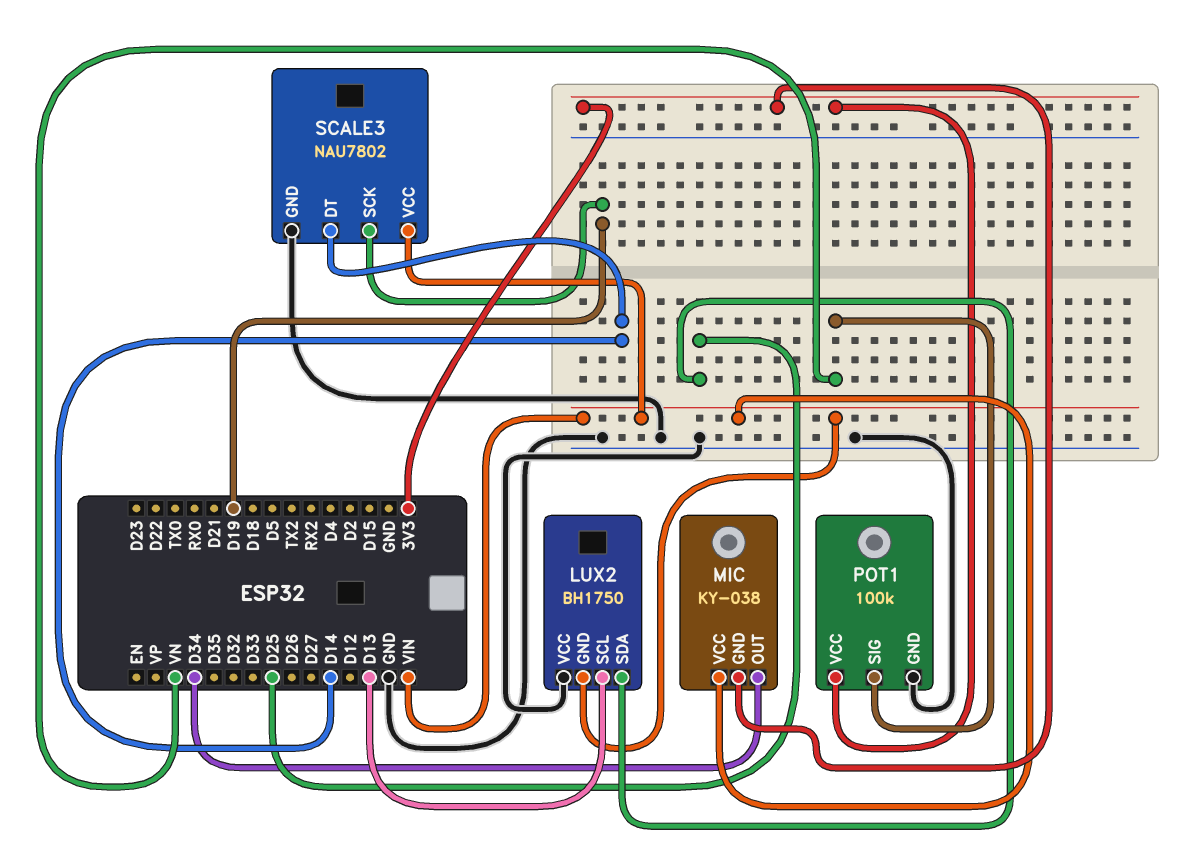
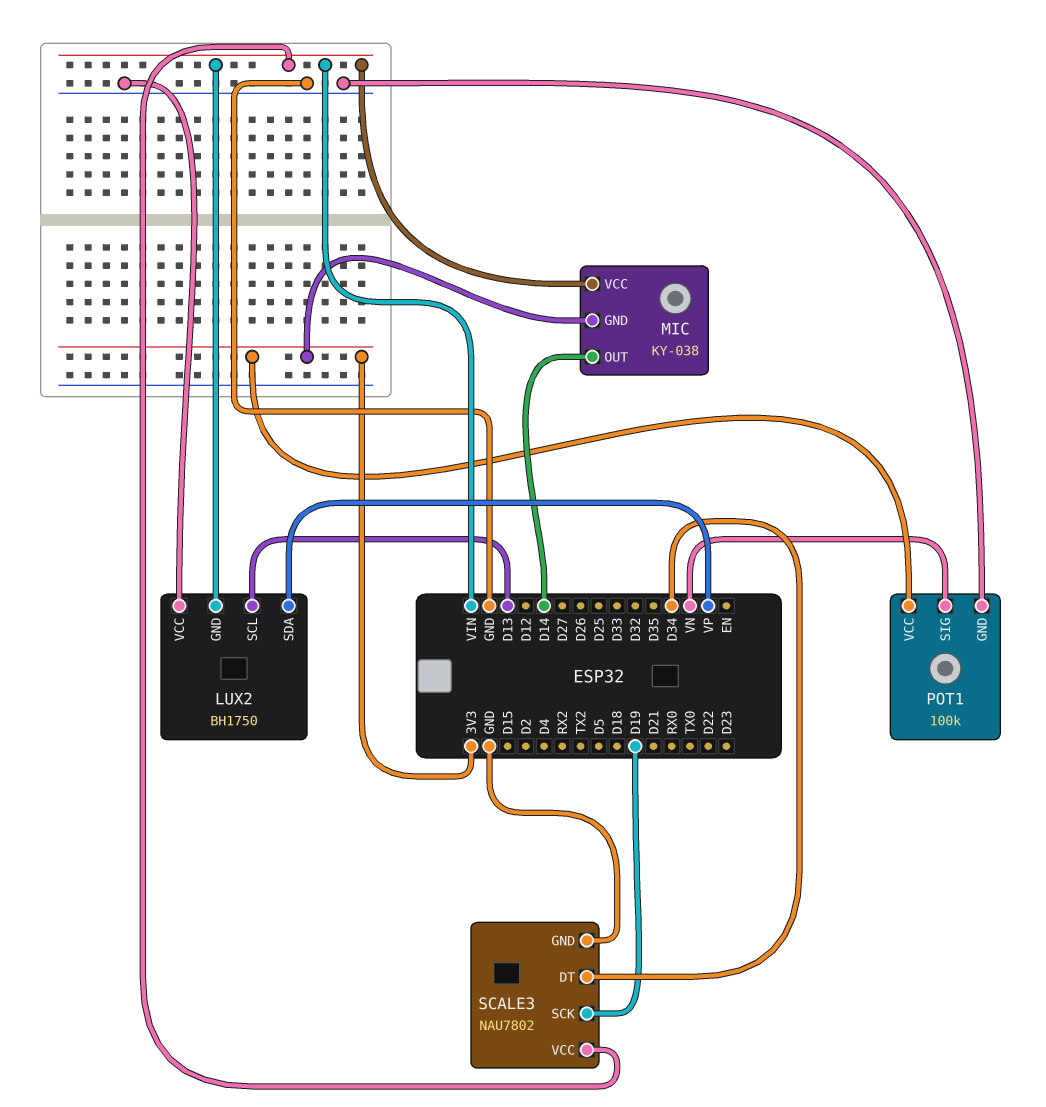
LUX2 pin SDA: D25 -> VP
MIC pin OUT: D34 -> D14
SCALE3 pin DT: D14 -> D34

